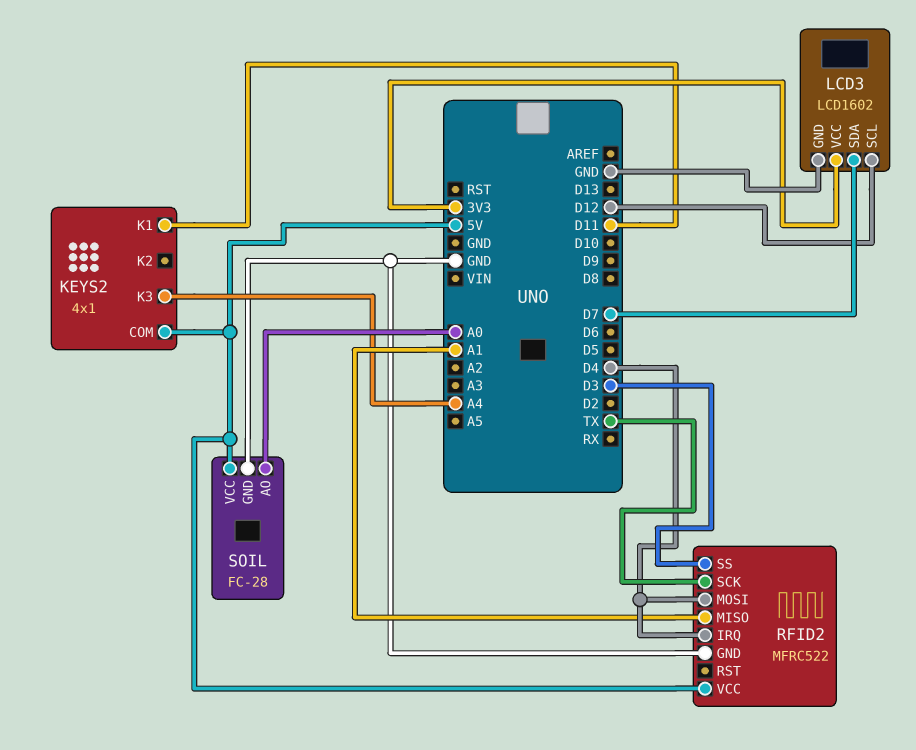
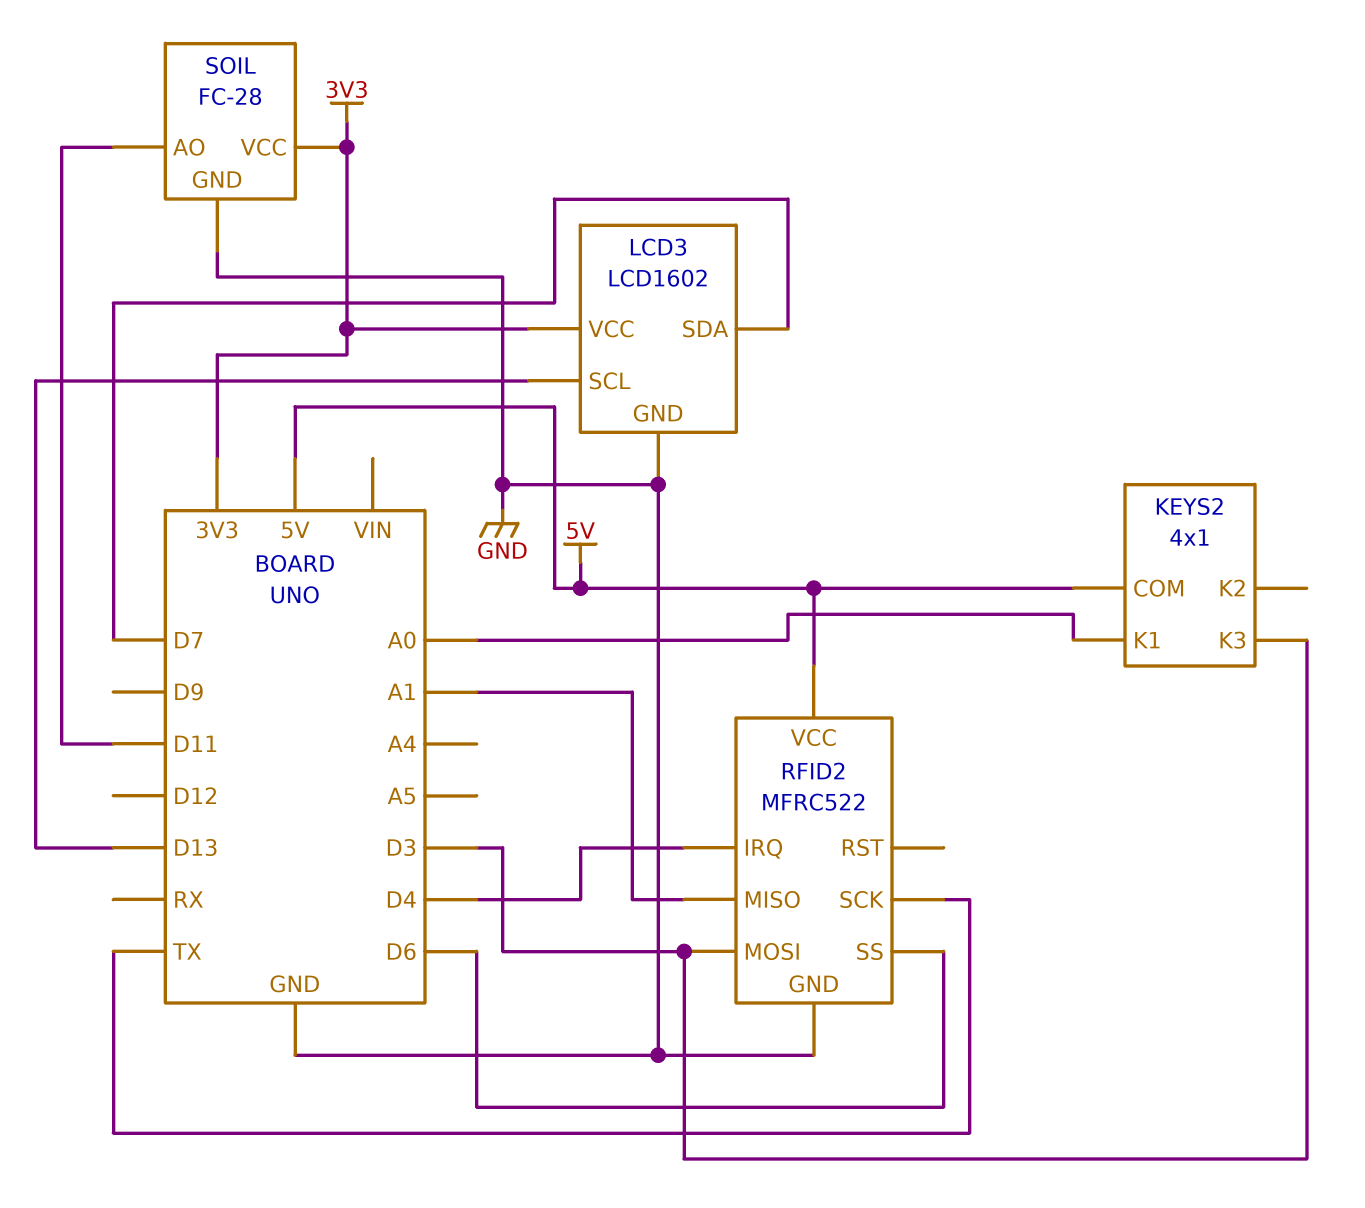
KEYS2 pin K1: D11 -> A0
KEYS2 pin K3: A4 -> D3
LCD3 pin SCL: D12 -> D13
RFID2 pin MOSI: D4 -> D3
RFID2 pin SS: D3 -> D6
SOIL pin AO: A0 -> D11
SOIL pin VCC: 5V -> 3V3

